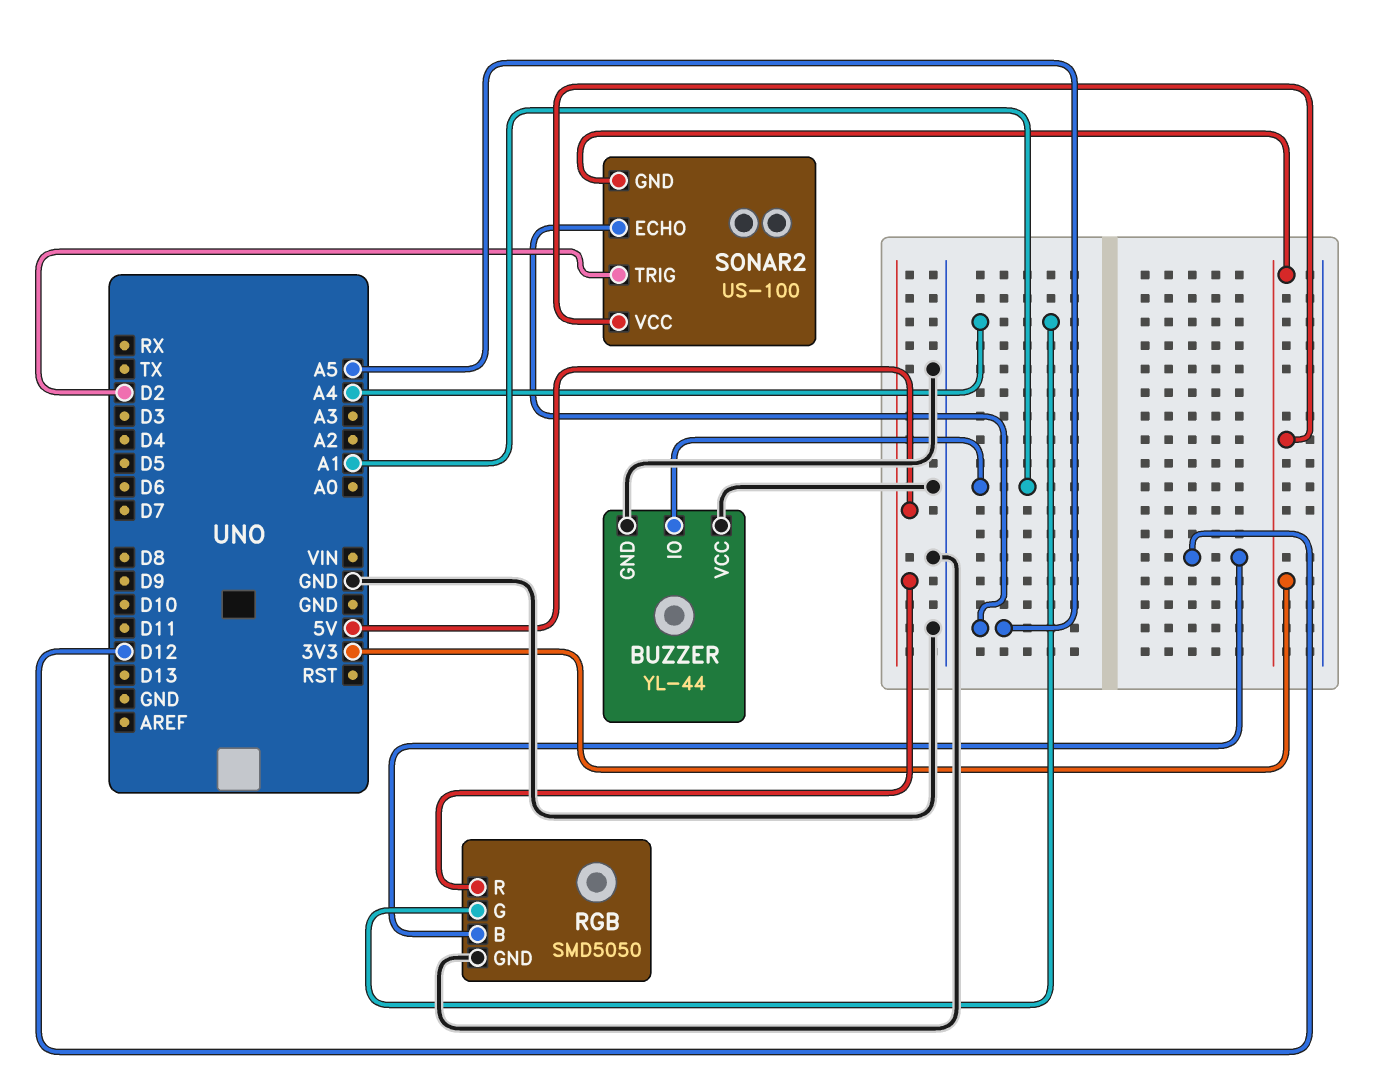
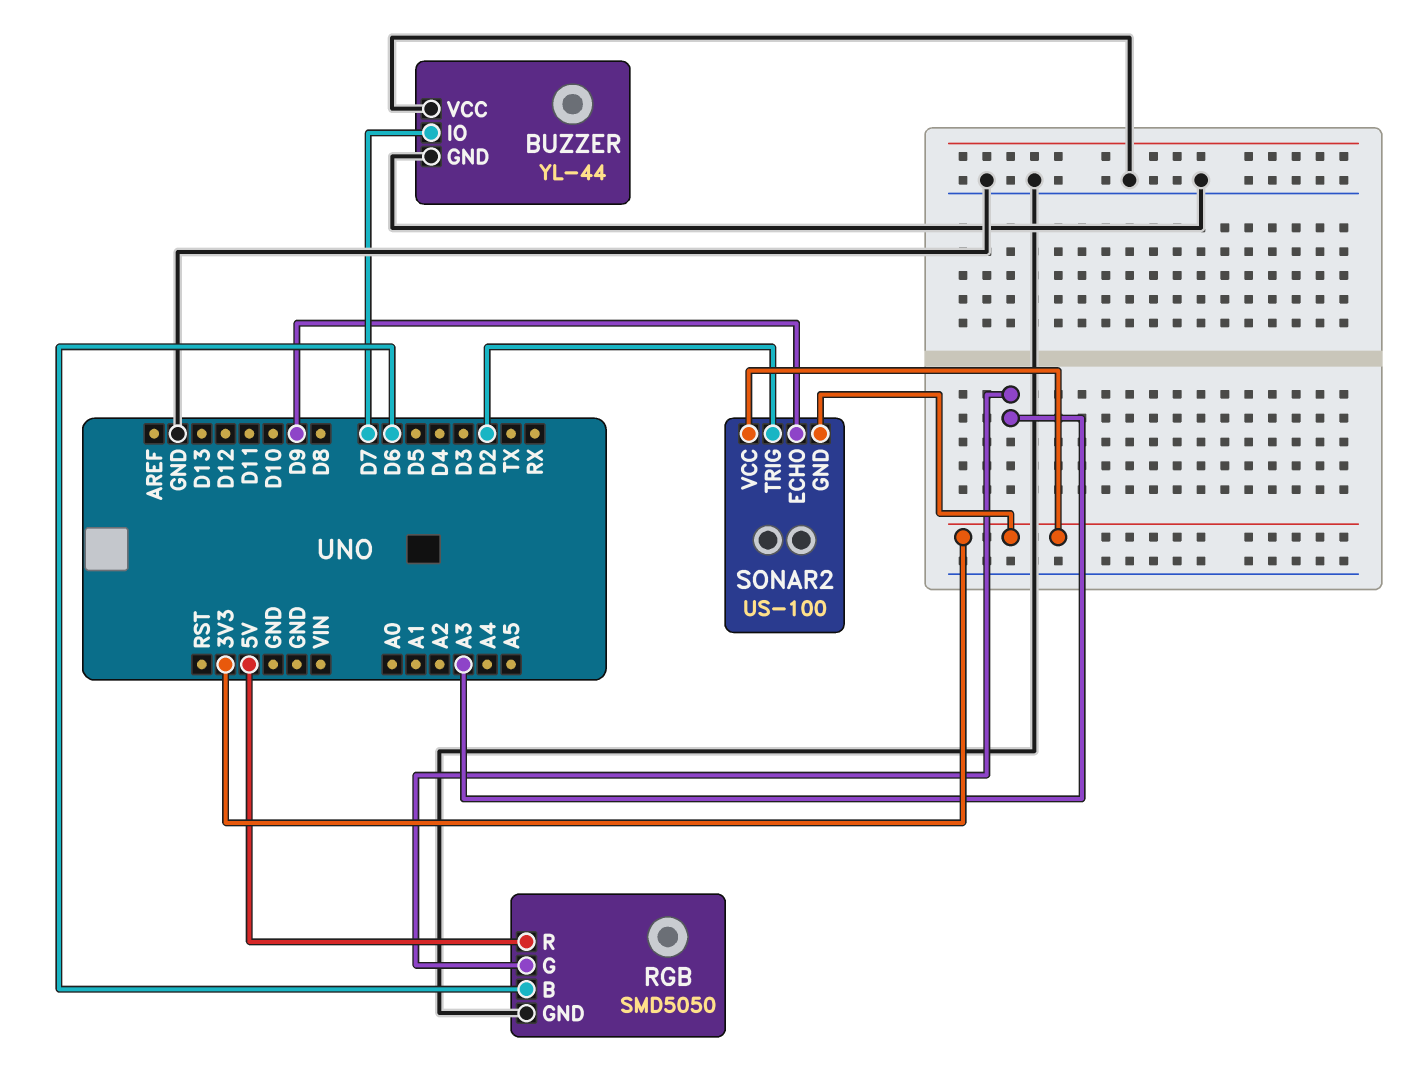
BUZZER pin IO: A1 -> D7
RGB pin B: D12 -> D6
RGB pin G: A4 -> A3
SONAR2 pin ECHO: A5 -> D9

